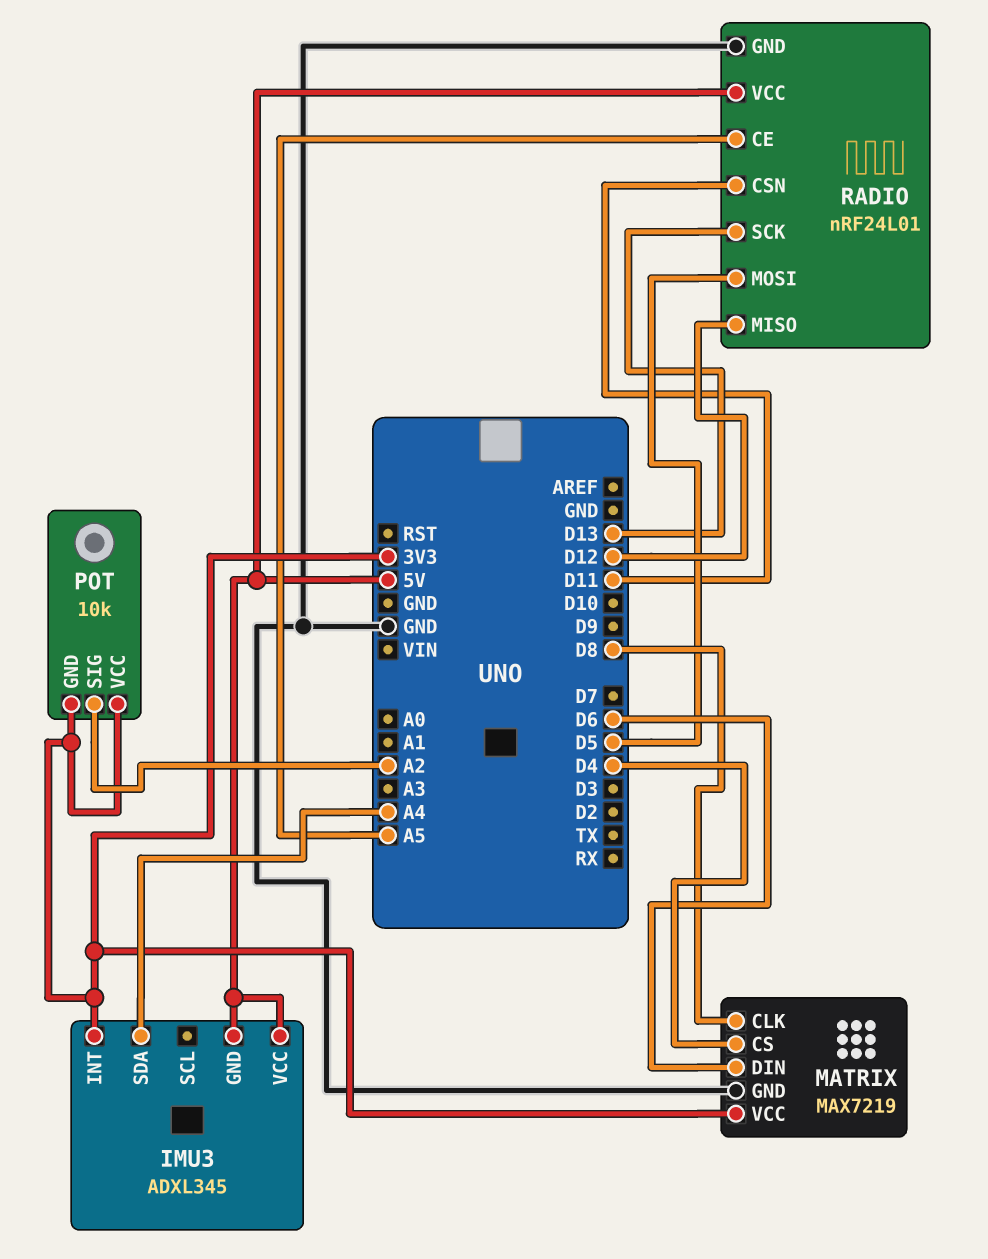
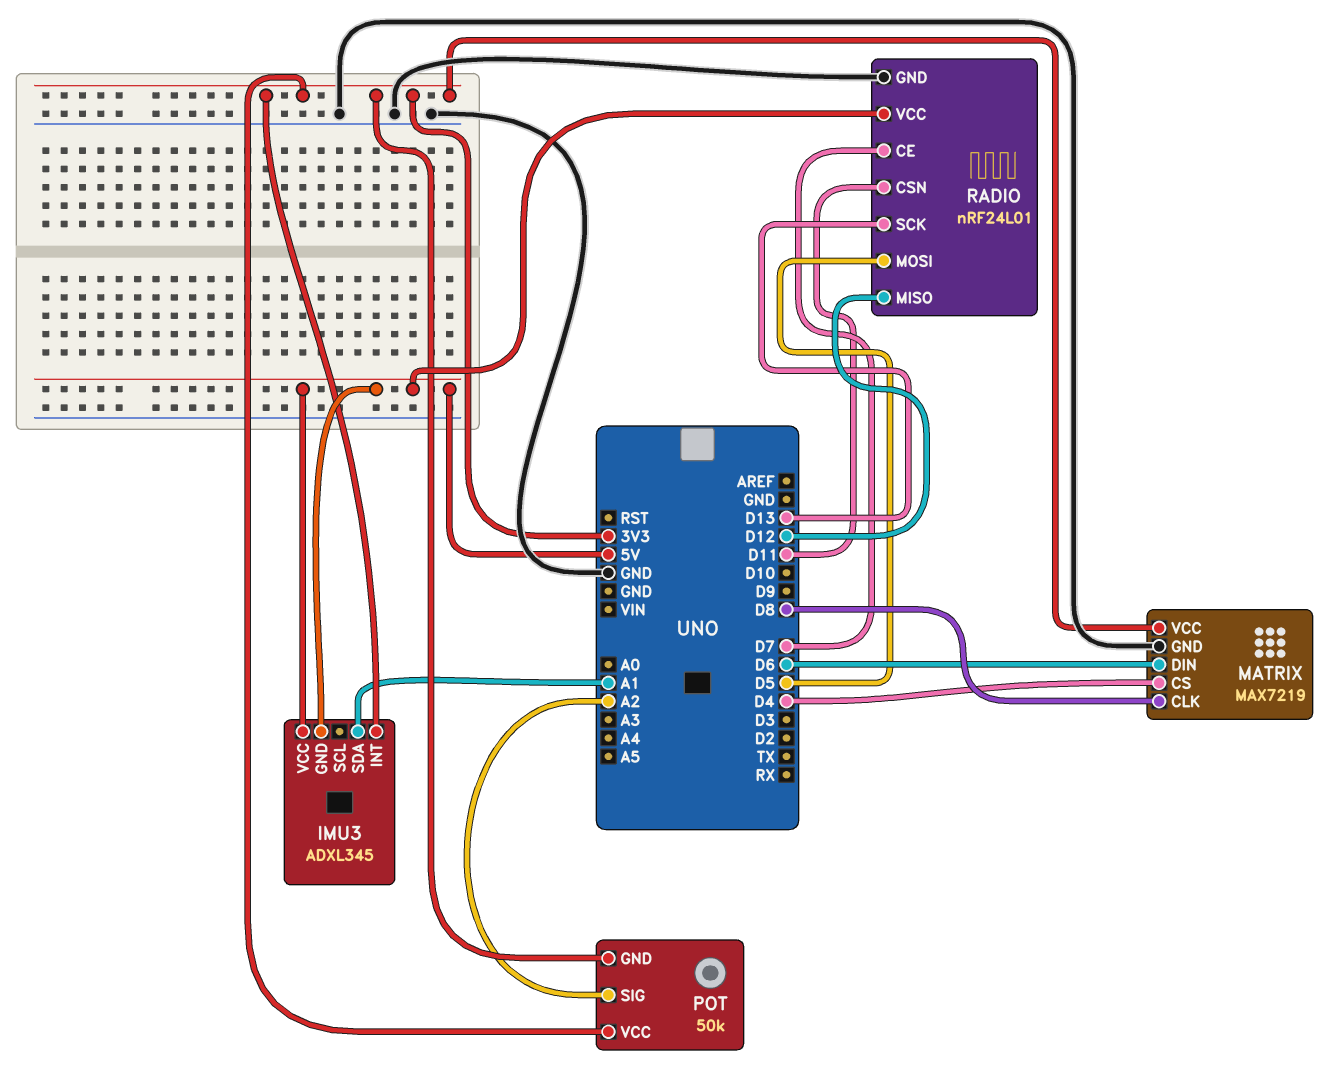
IMU3 pin SDA: A4 -> A1
POT: 10k -> 50k
RADIO pin CE: A5 -> D7

